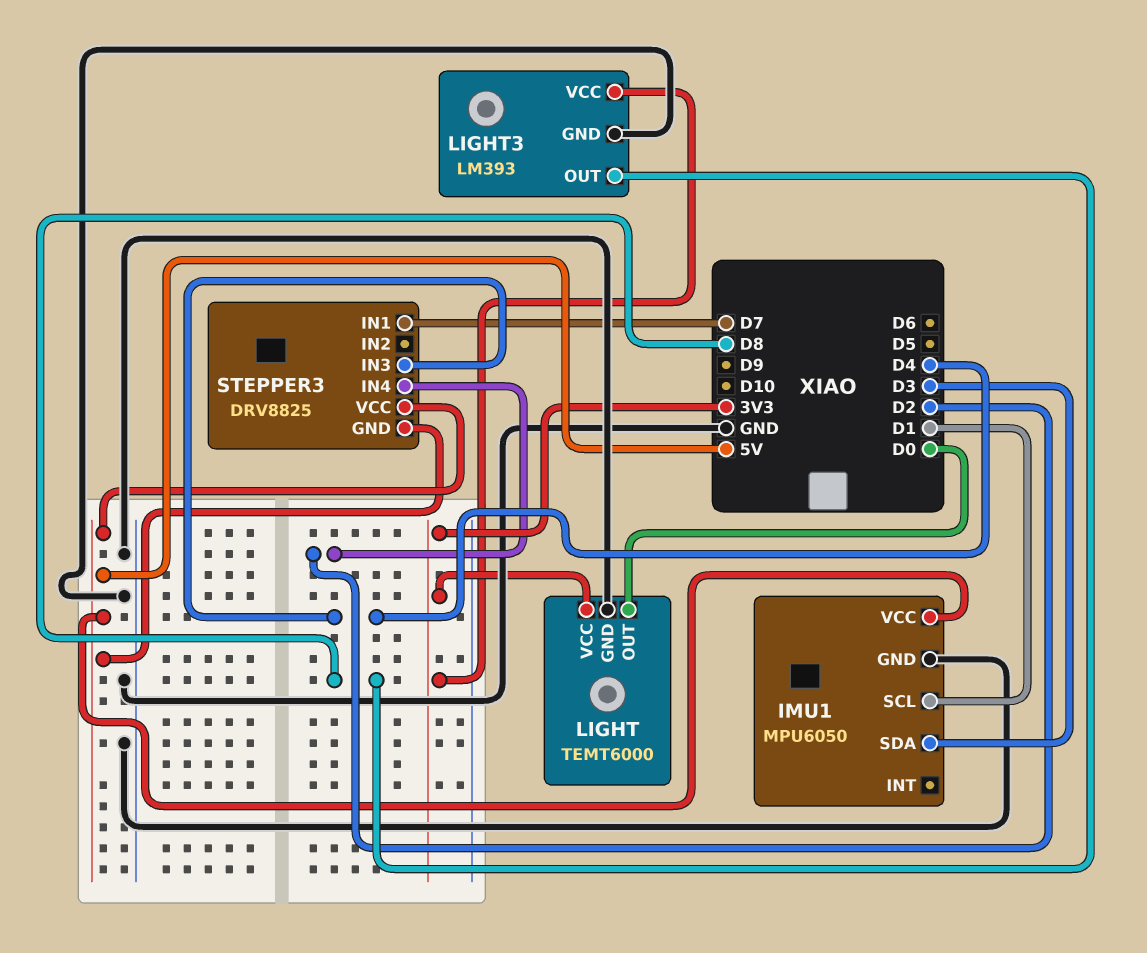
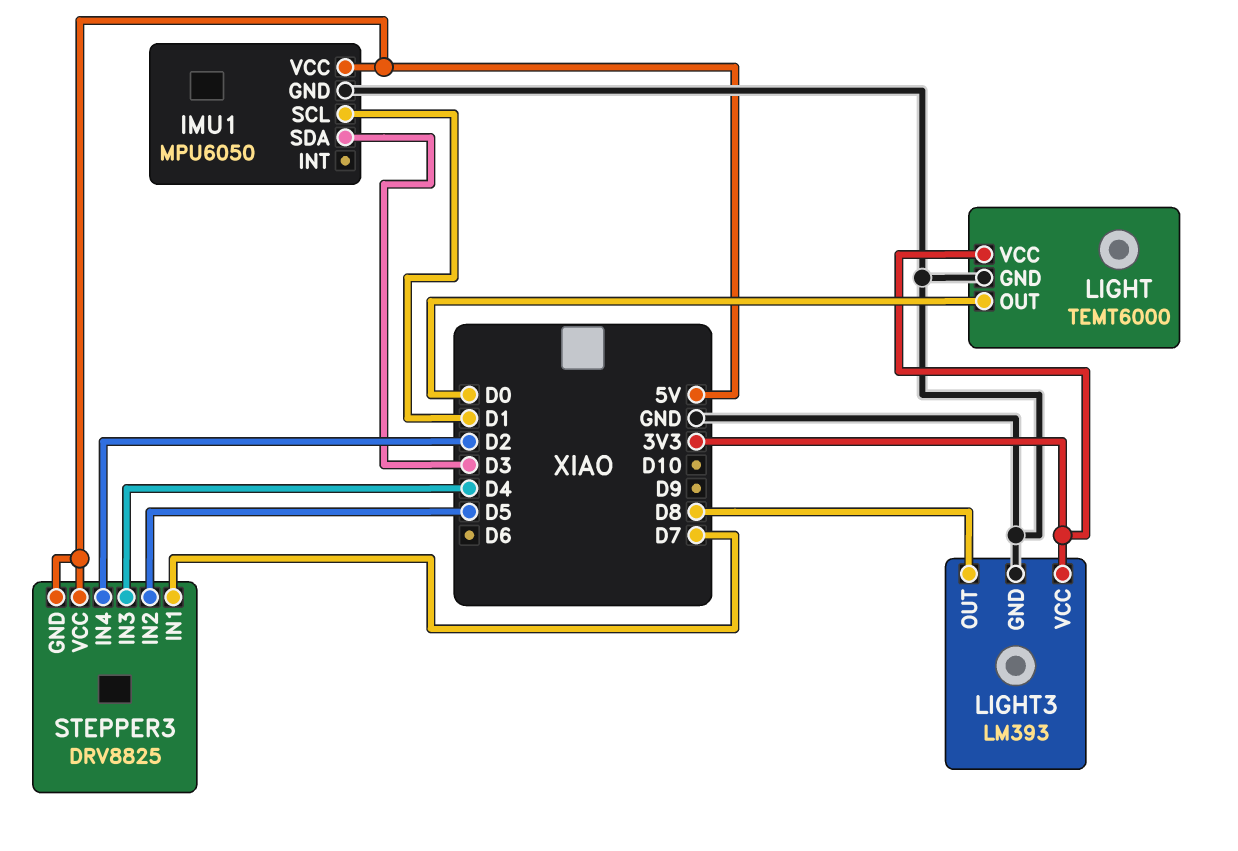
STEPPER3 pin IN2: none -> D5

